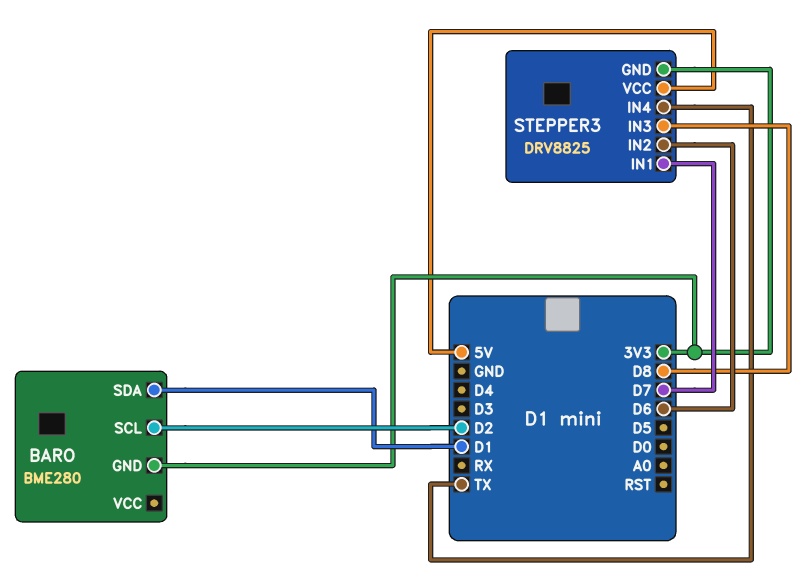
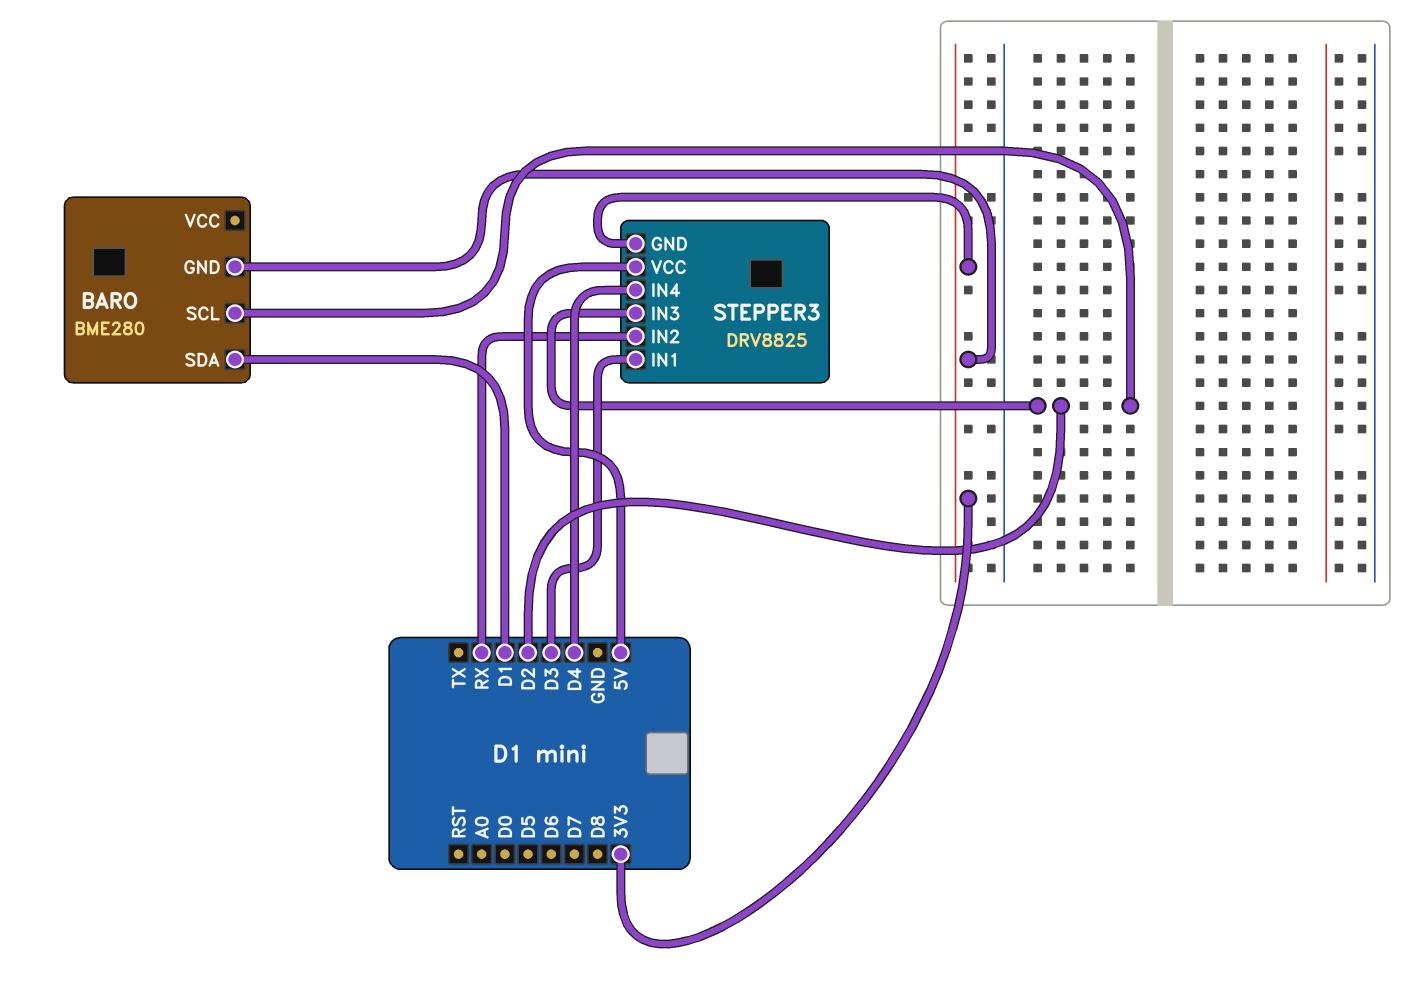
STEPPER3 pin IN1: D7 -> D3
STEPPER3 pin IN2: D6 -> RX
STEPPER3 pin IN3: D8 -> D2
STEPPER3 pin IN4: TX -> D4

